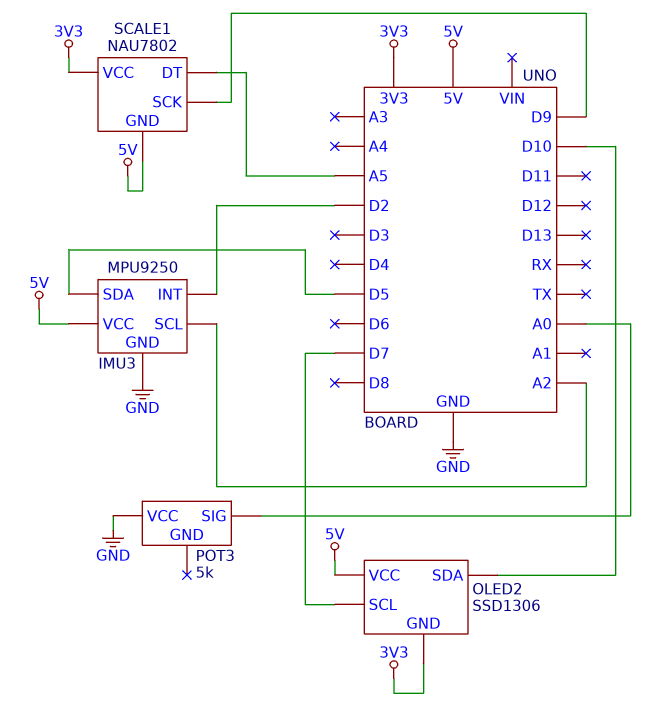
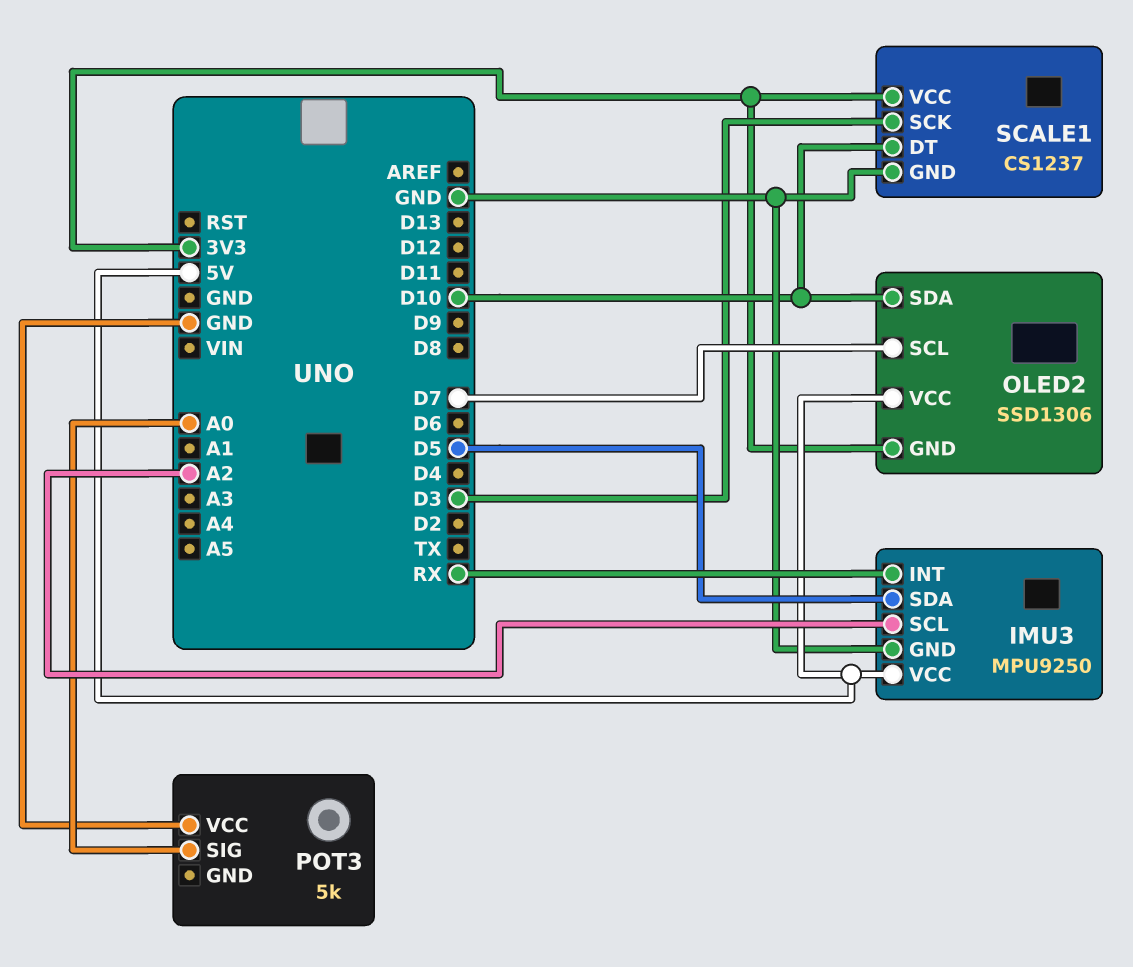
IMU3 pin INT: D2 -> RX
SCALE1: NAU7802 -> CS1237
SCALE1 pin DT: A5 -> D10
SCALE1 pin GND: 5V -> GND
SCALE1 pin SCK: D9 -> D3

